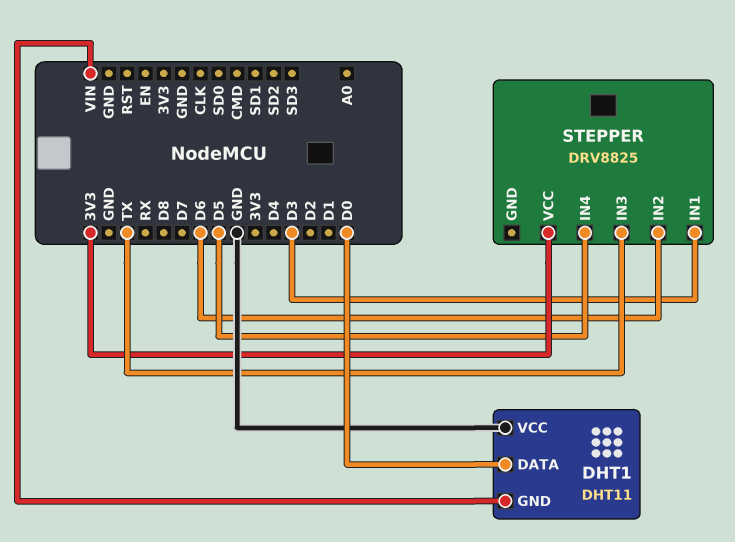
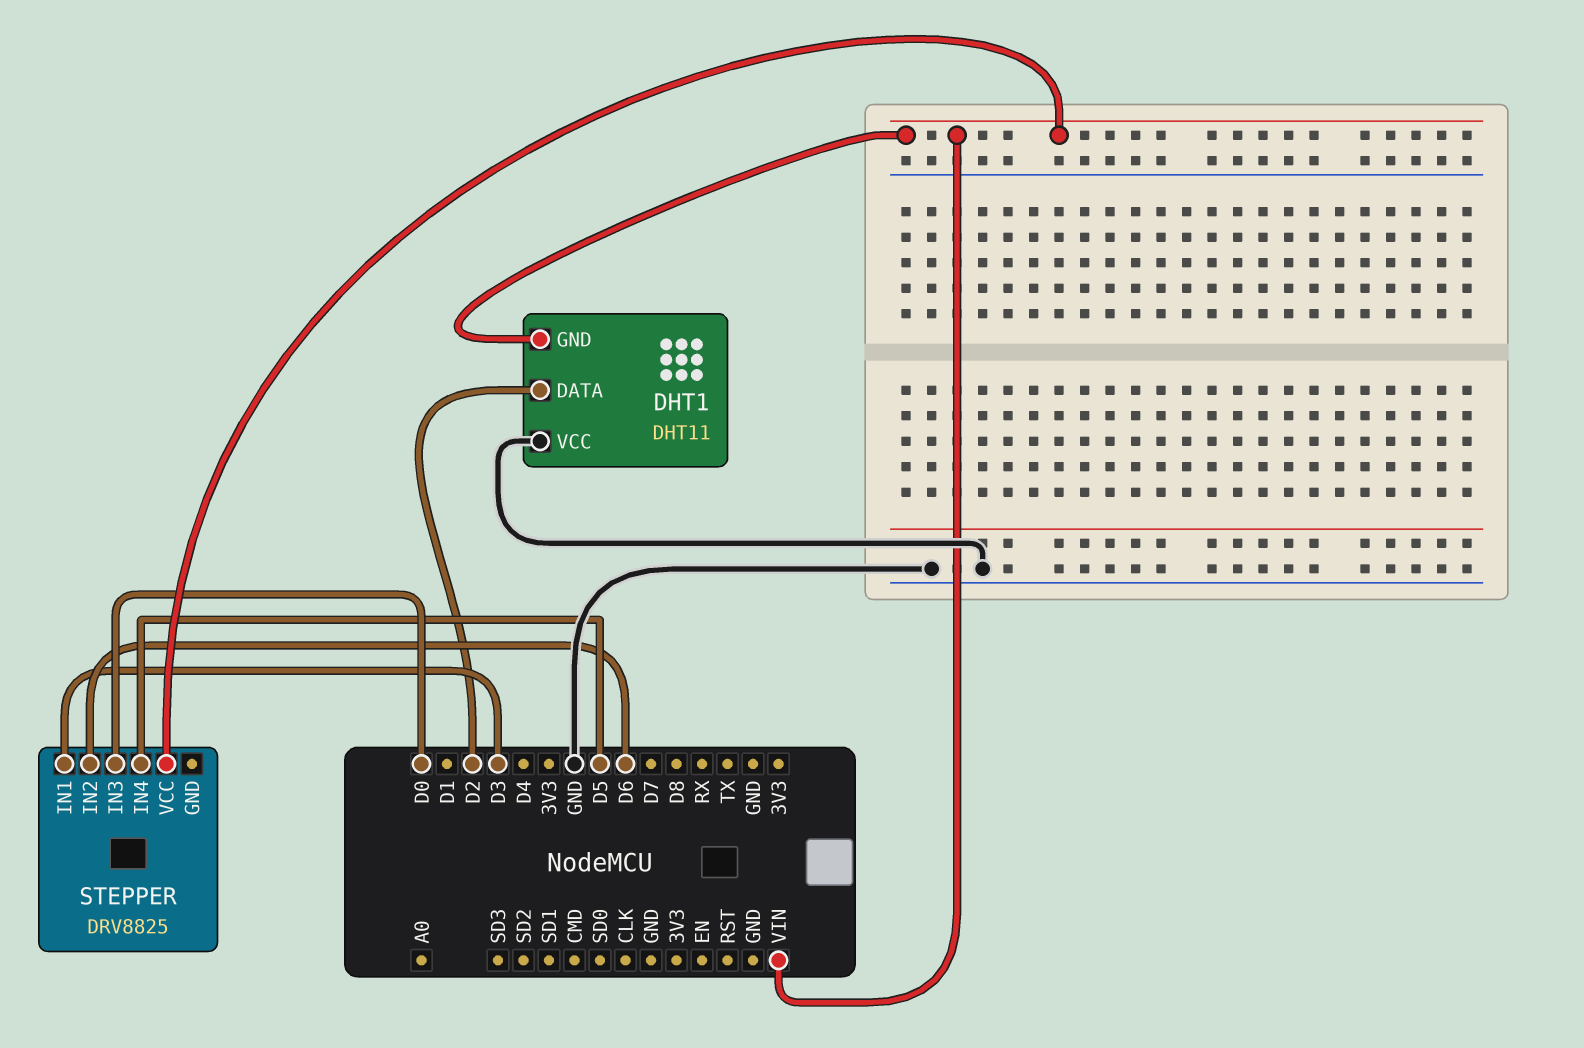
DHT1 pin DATA: D0 -> D2
STEPPER pin IN3: TX -> D0
STEPPER pin VCC: 3V3 -> VIN

